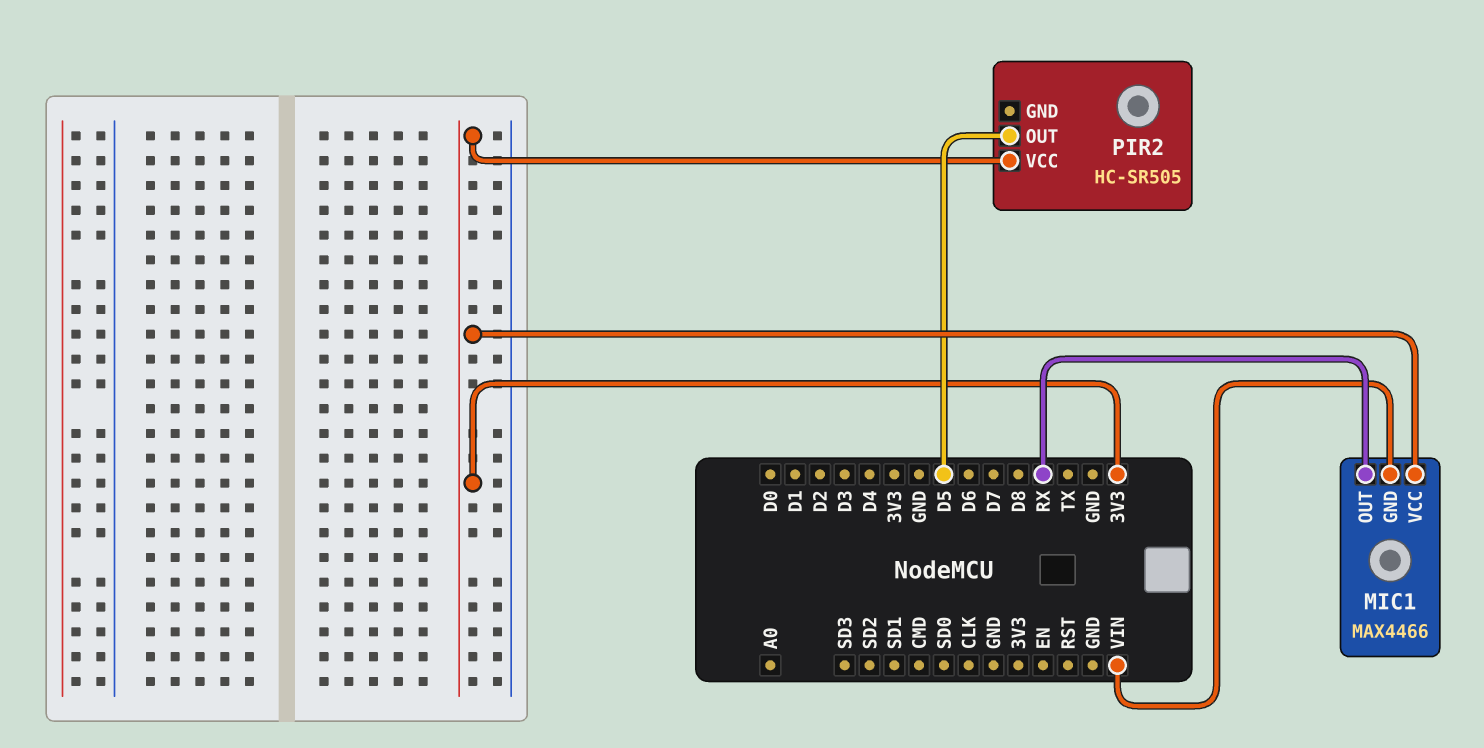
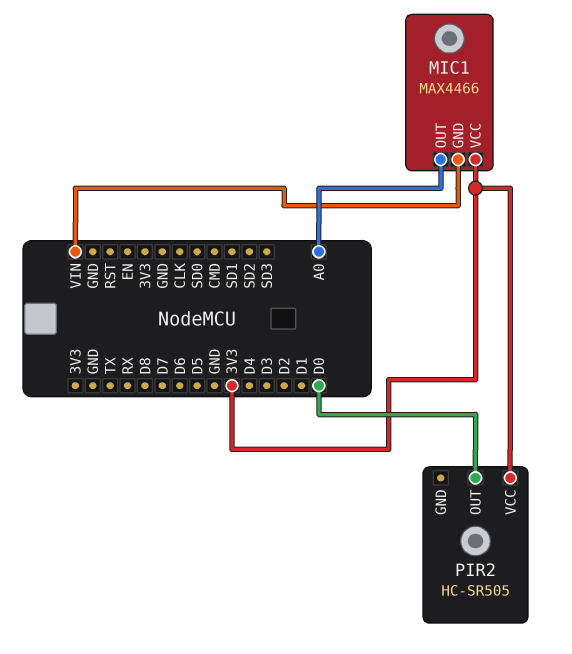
MIC1 pin OUT: RX -> A0
PIR2 pin OUT: D5 -> D0

